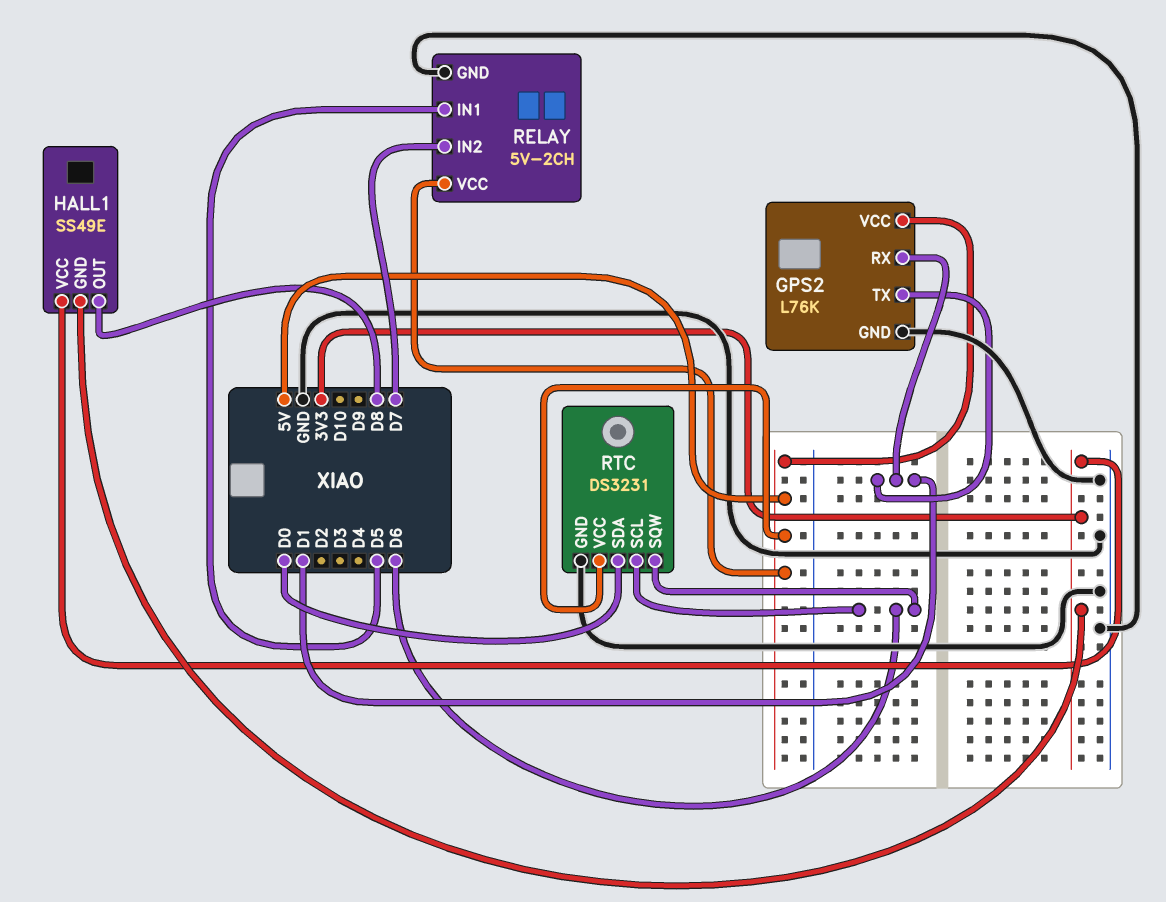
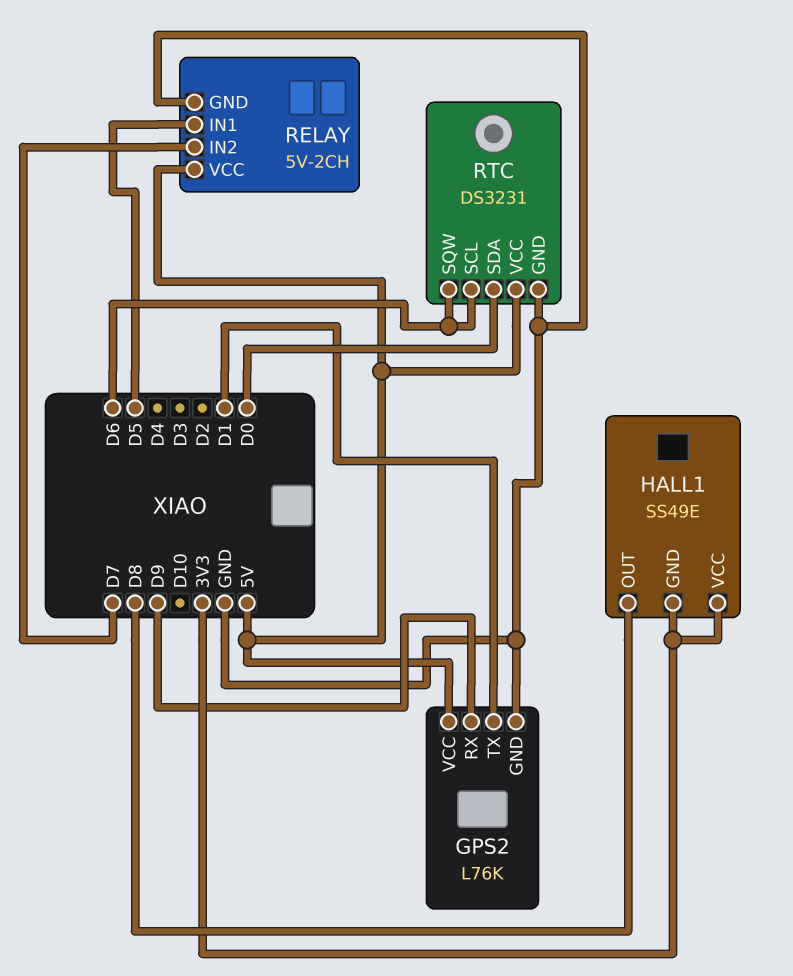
GPS2 pin RX: D1 -> D9

